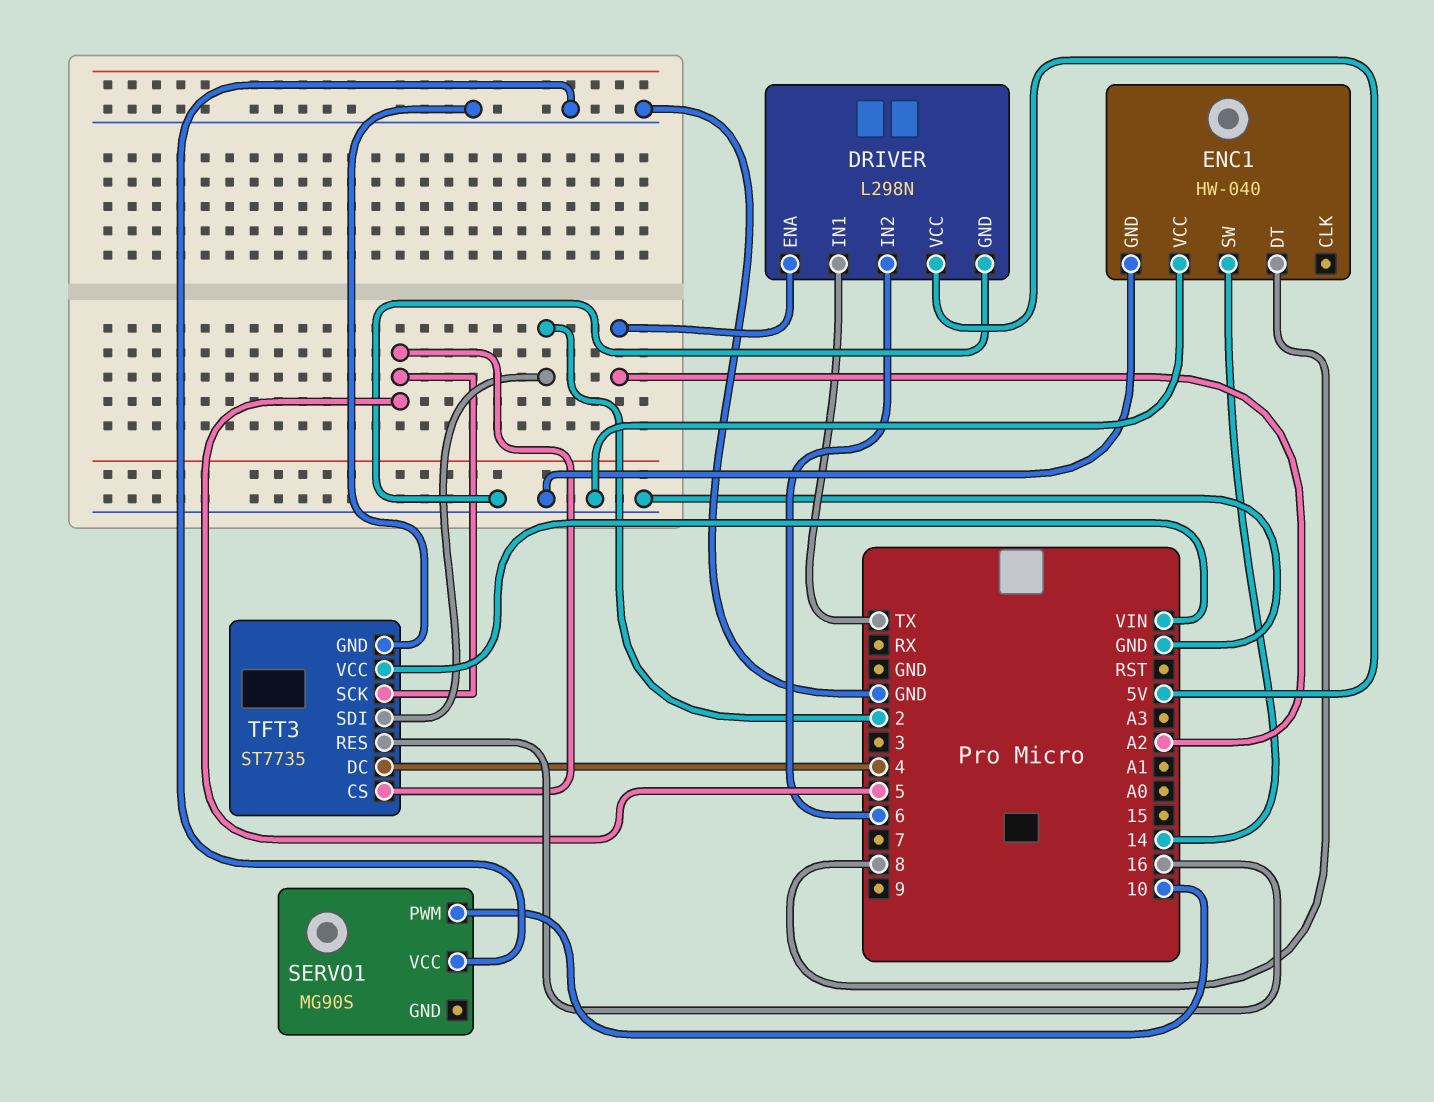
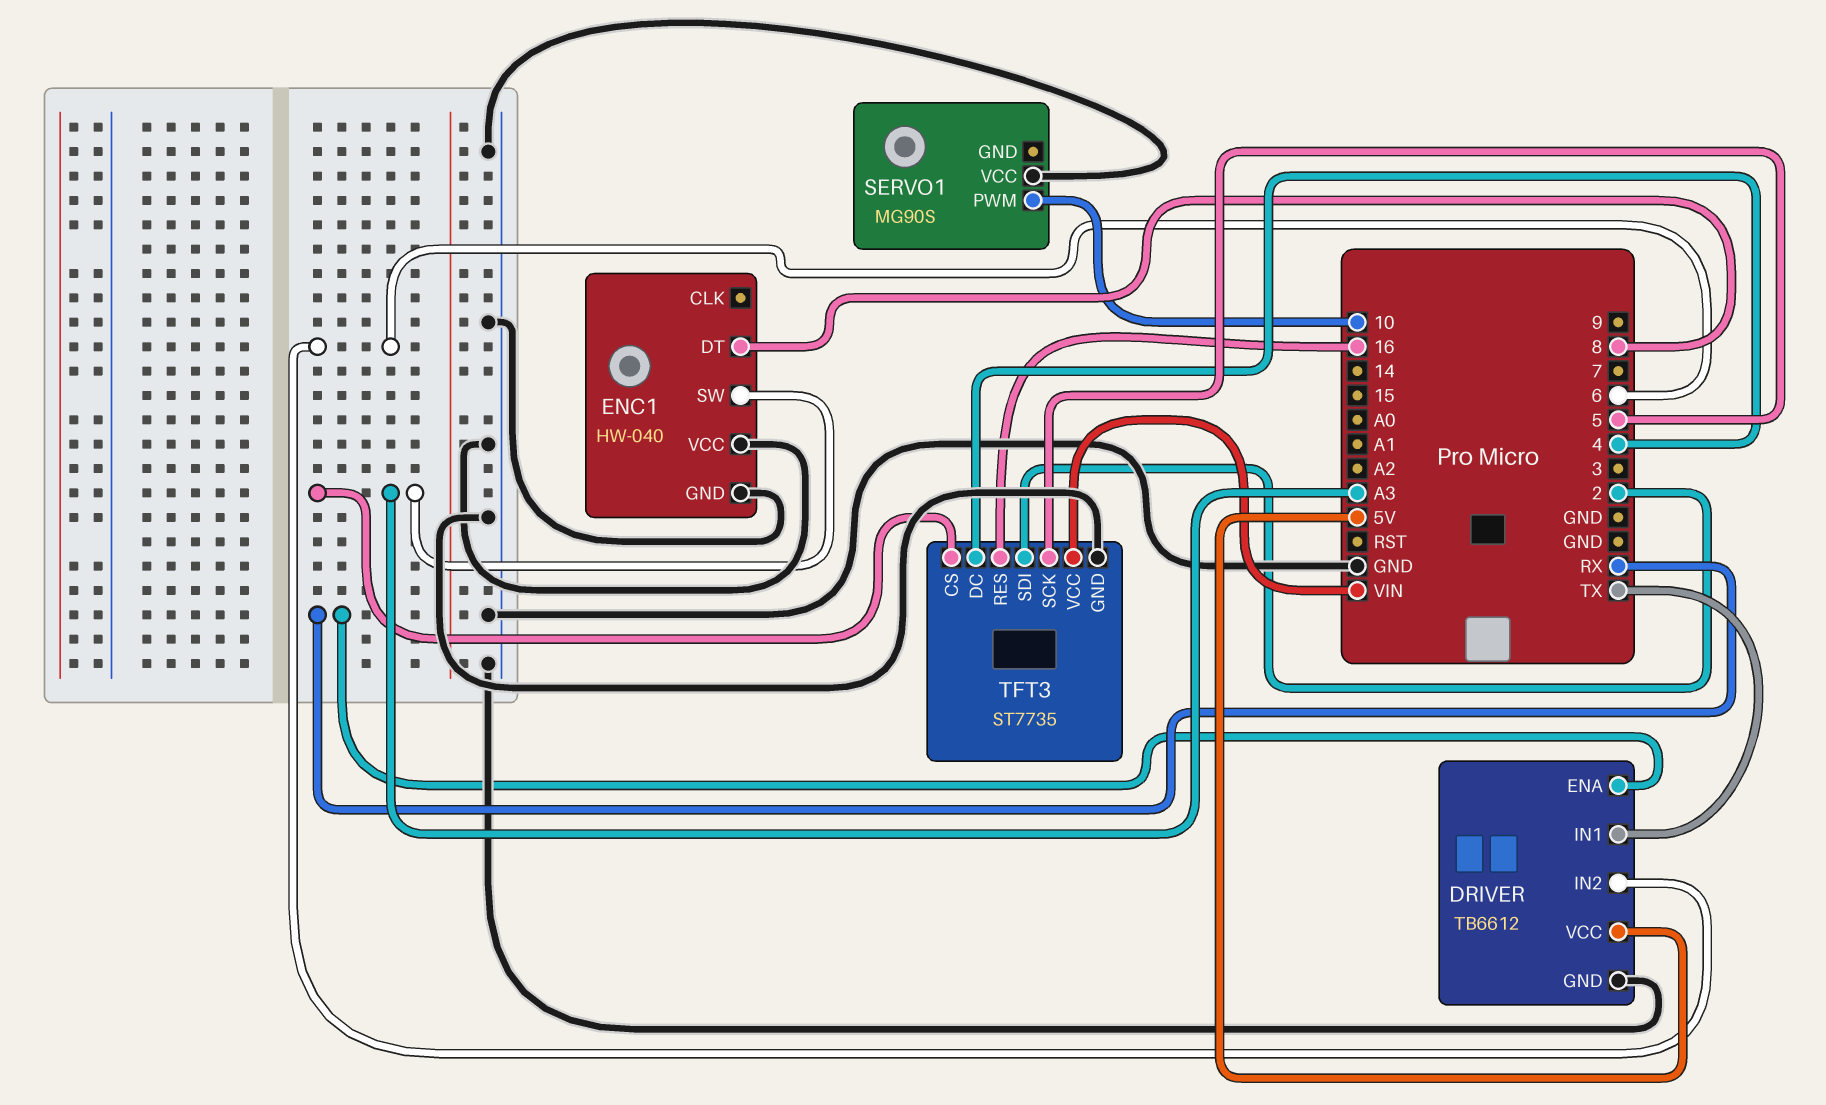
DRIVER: L298N -> TB6612
DRIVER pin ENA: A2 -> RX
ENC1 pin SW: 14 -> A3
TFT3 pin CS: 5 -> A3

